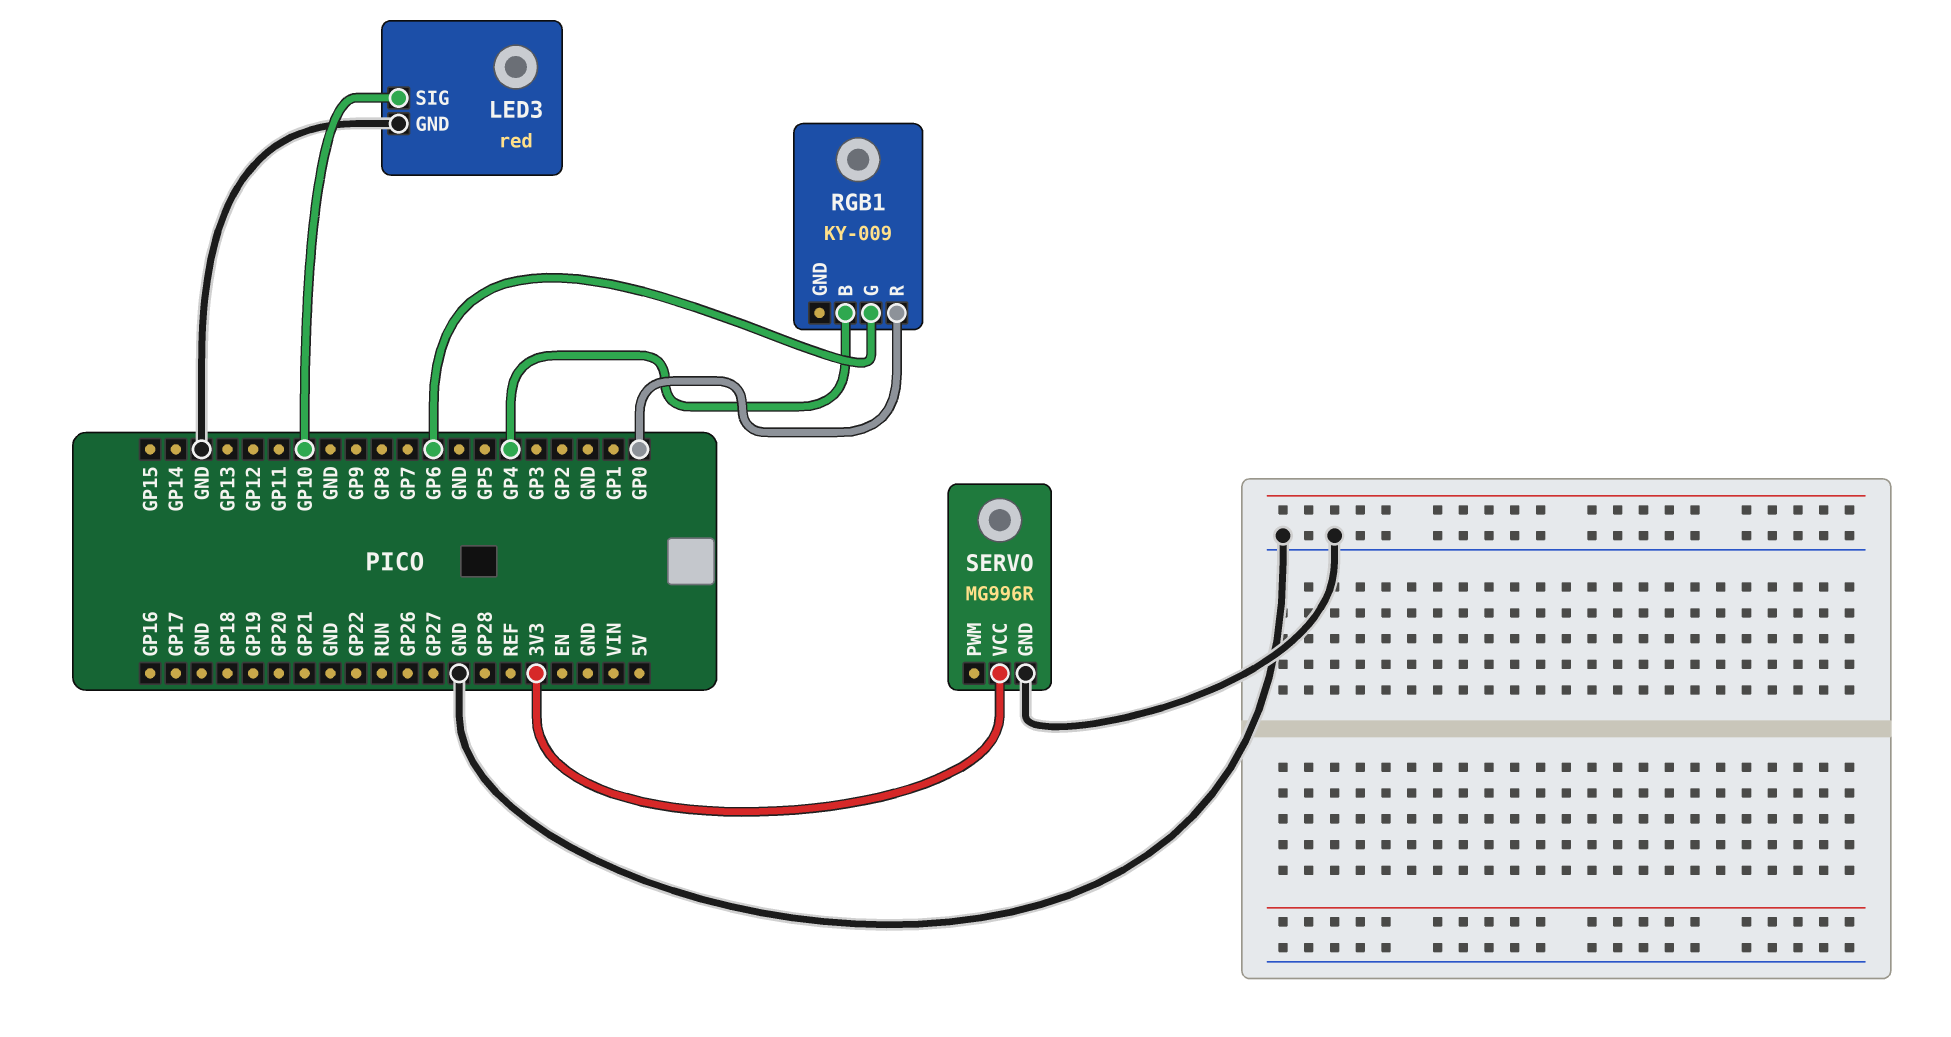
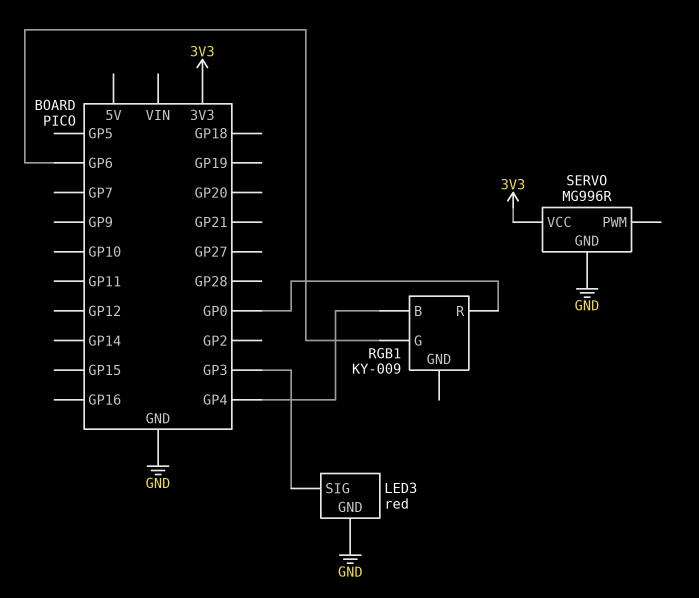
LED3 pin SIG: GP10 -> GP3

